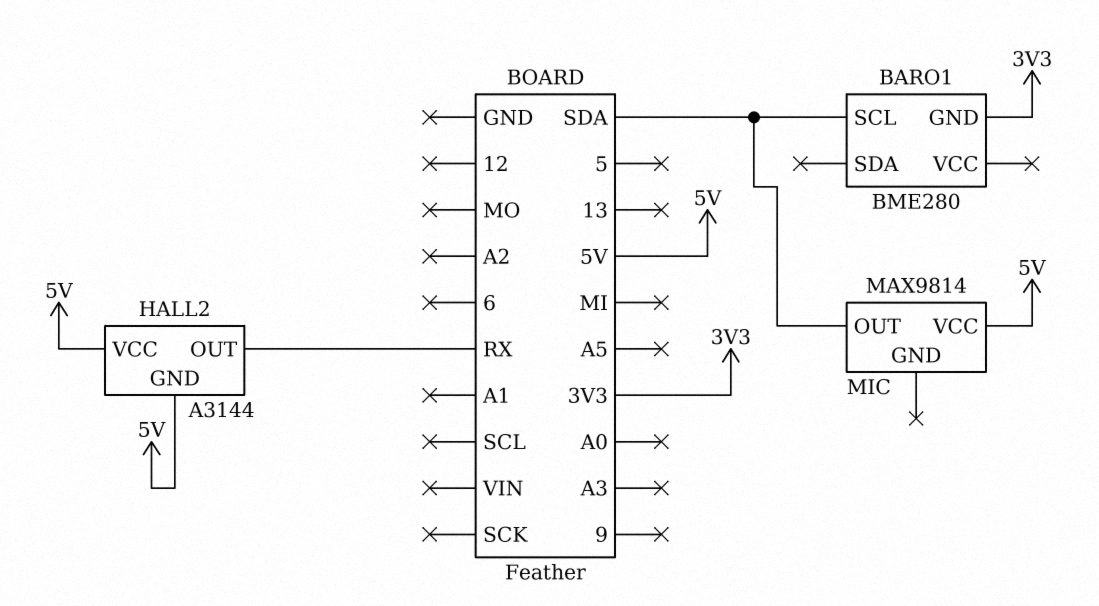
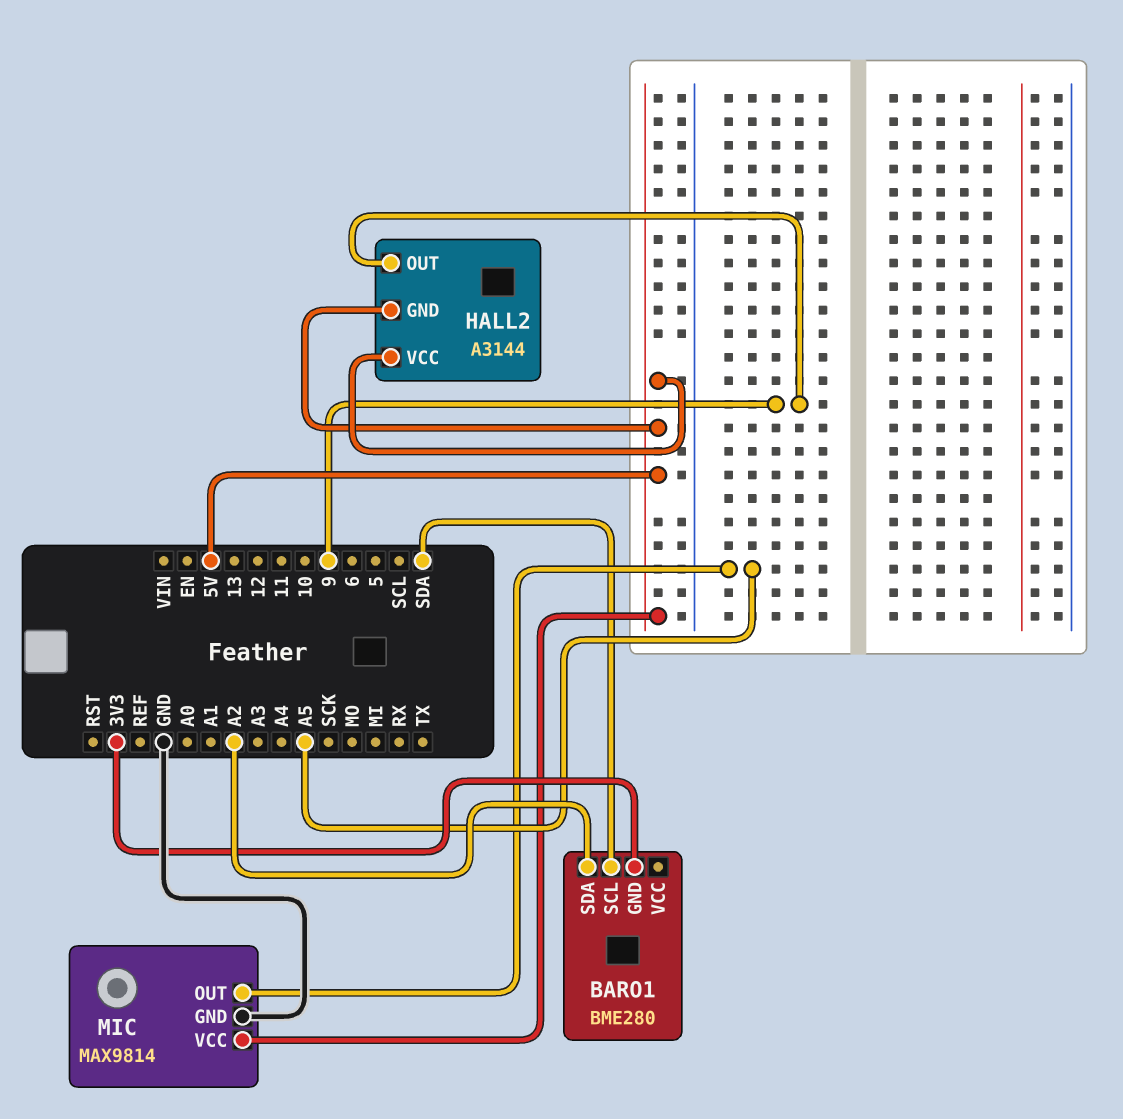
BARO1 pin SDA: none -> A2
HALL2 pin OUT: RX -> 9
MIC pin GND: none -> GND
MIC pin OUT: SDA -> A5

